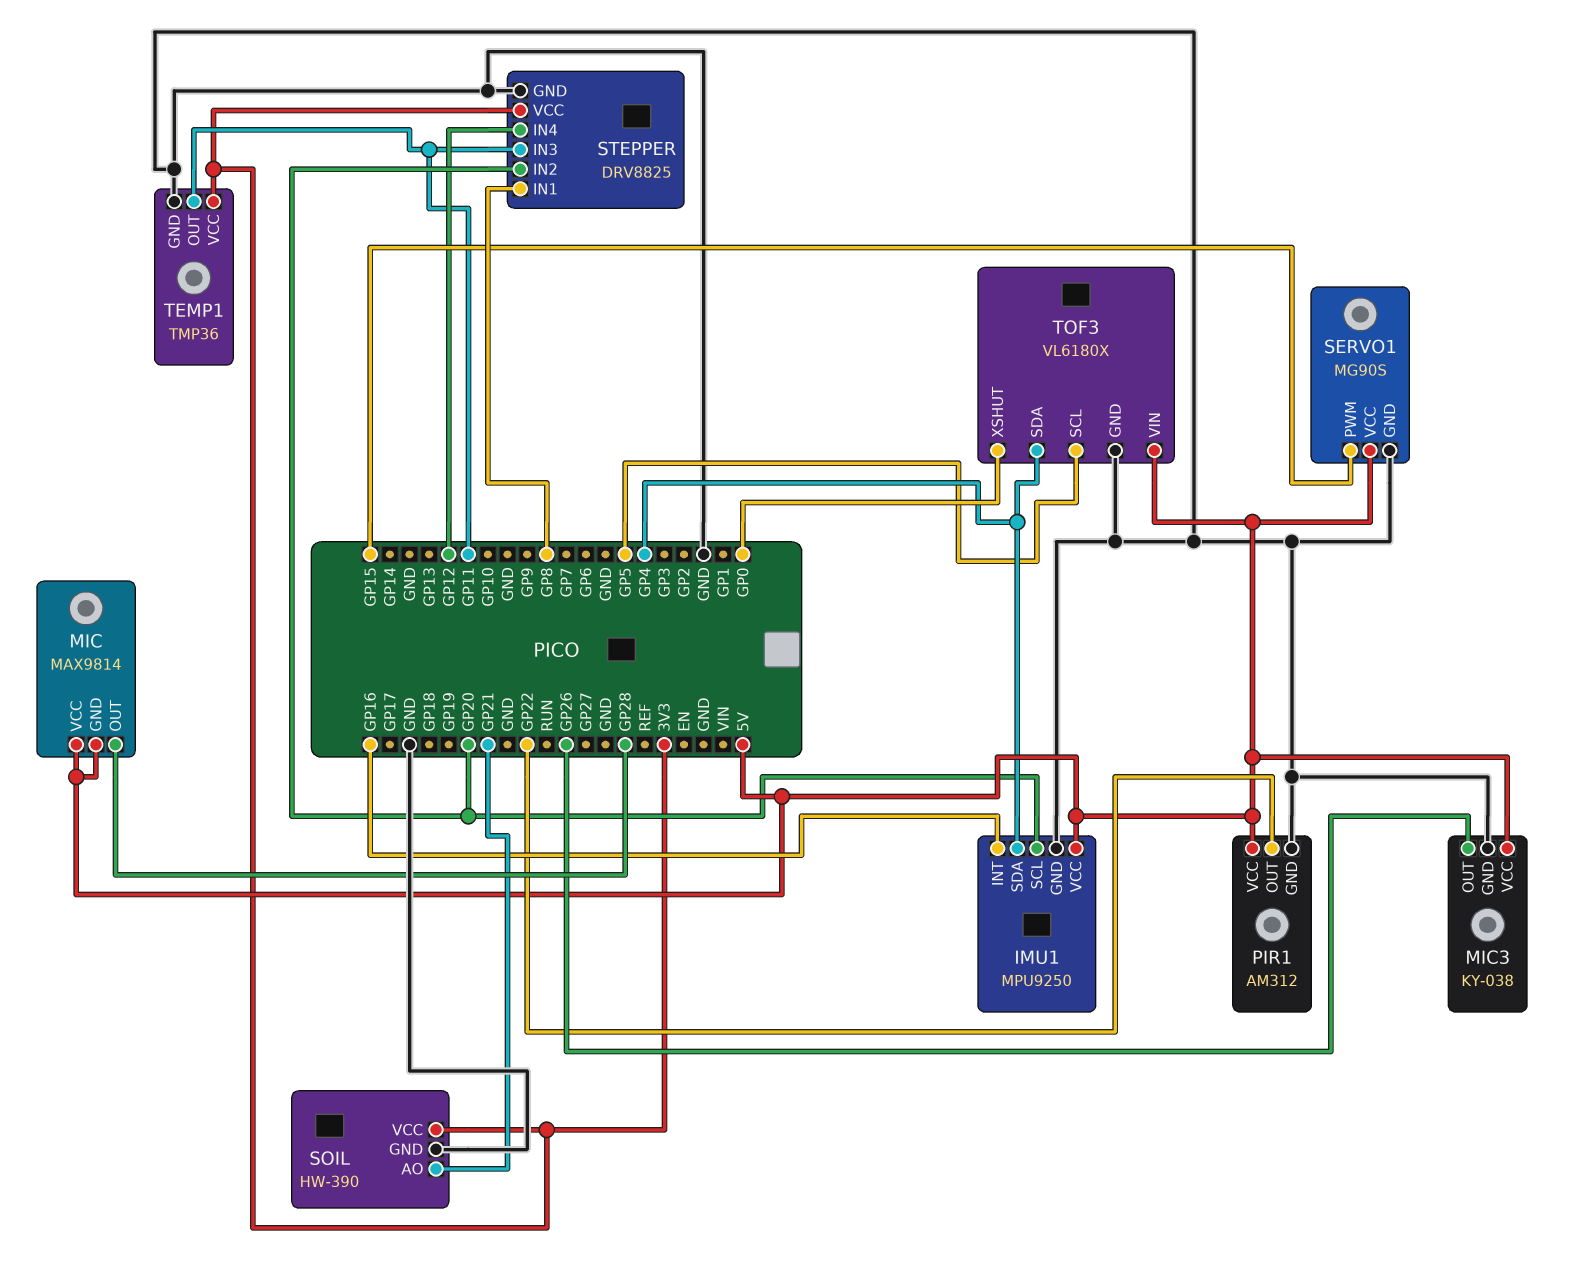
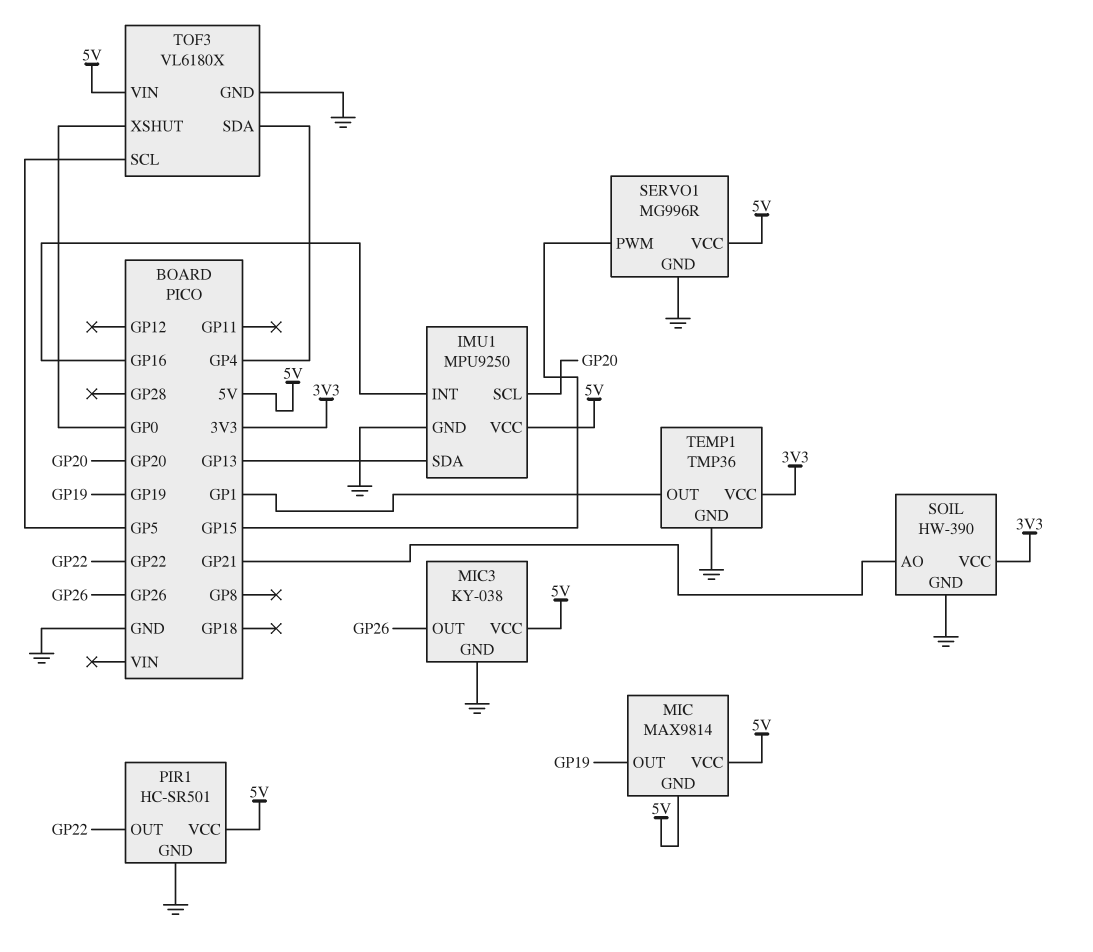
IMU1 pin SDA: GP4 -> GP13
MIC pin OUT: GP28 -> GP19
PIR1: AM312 -> HC-SR501
SERVO1: MG90S -> MG996R
STEPPER: DRV8825 -> none
STEPPER pin GND: GND -> none
STEPPER pin IN1: GP8 -> none
STEPPER pin IN2: GP20 -> none
STEPPER pin IN3: GP11 -> none
STEPPER pin IN4: GP12 -> none
STEPPER pin VCC: 3V3 -> none
TEMP1 pin OUT: GP11 -> GP1

